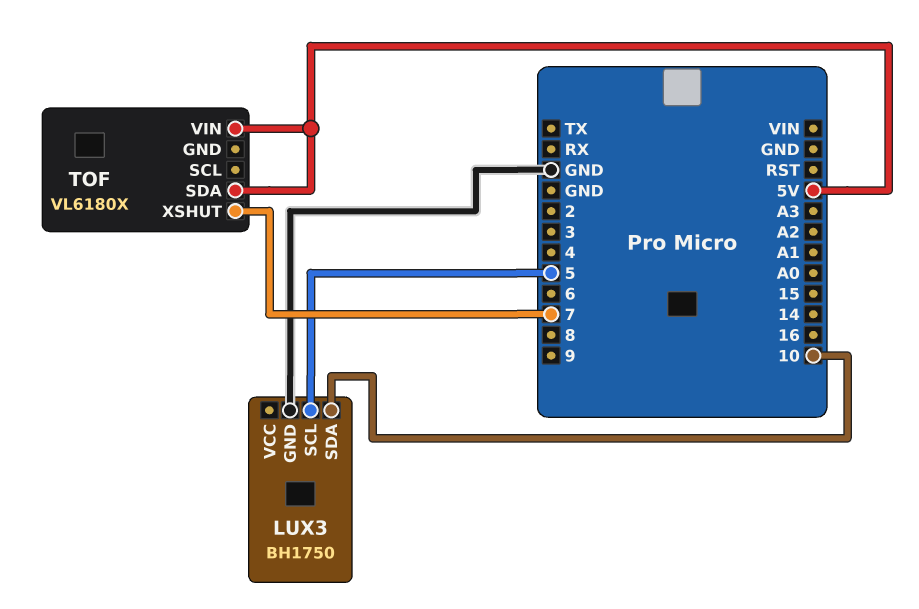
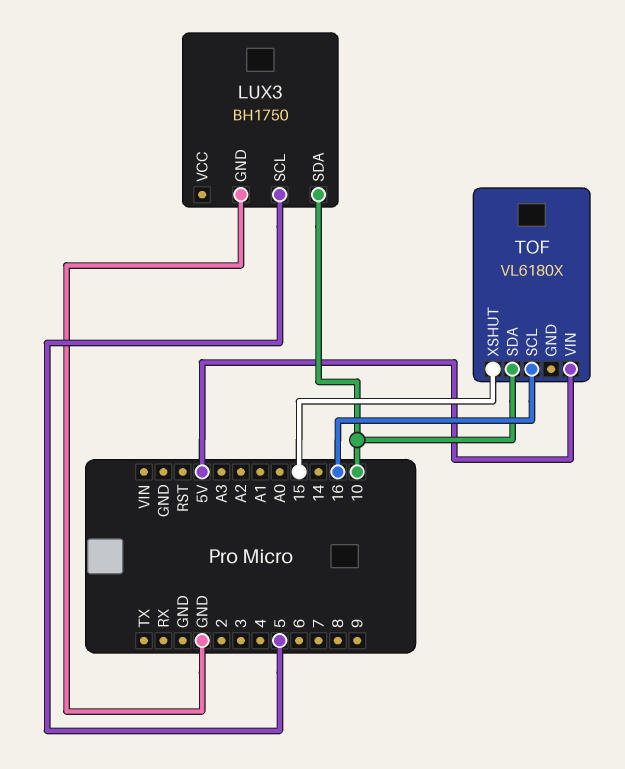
TOF pin SCL: none -> 16
TOF pin SDA: 5V -> 10
TOF pin XSHUT: 7 -> 15

